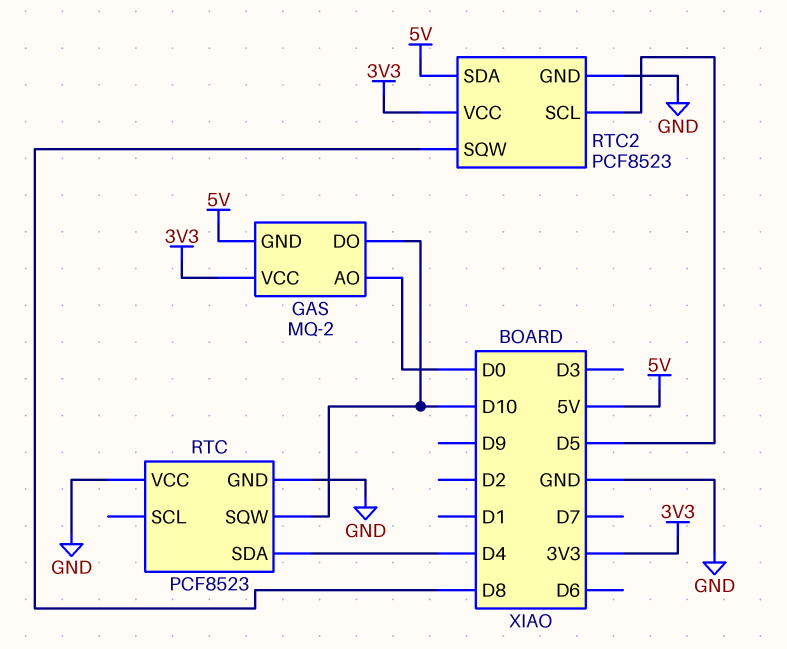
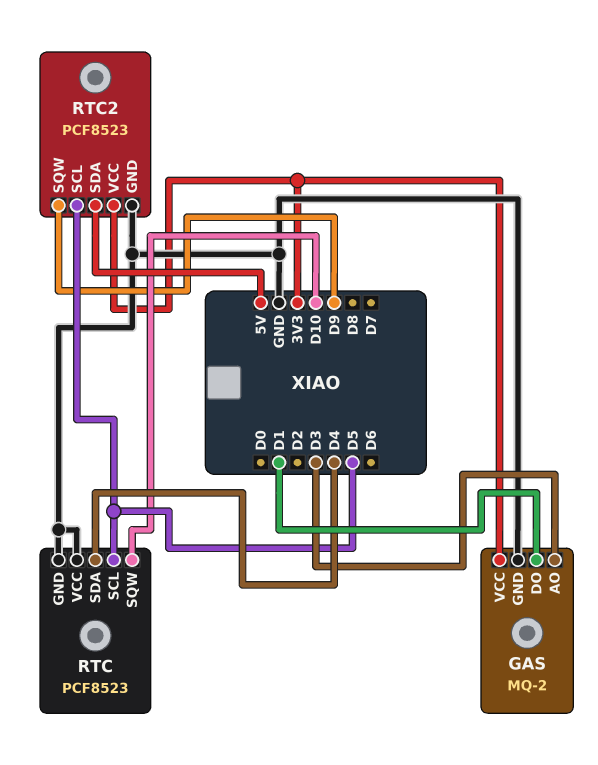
GAS pin AO: D0 -> D3
GAS pin DO: D10 -> D1
GAS pin GND: 5V -> GND
RTC pin SCL: none -> D5
RTC2 pin SQW: D8 -> D9

